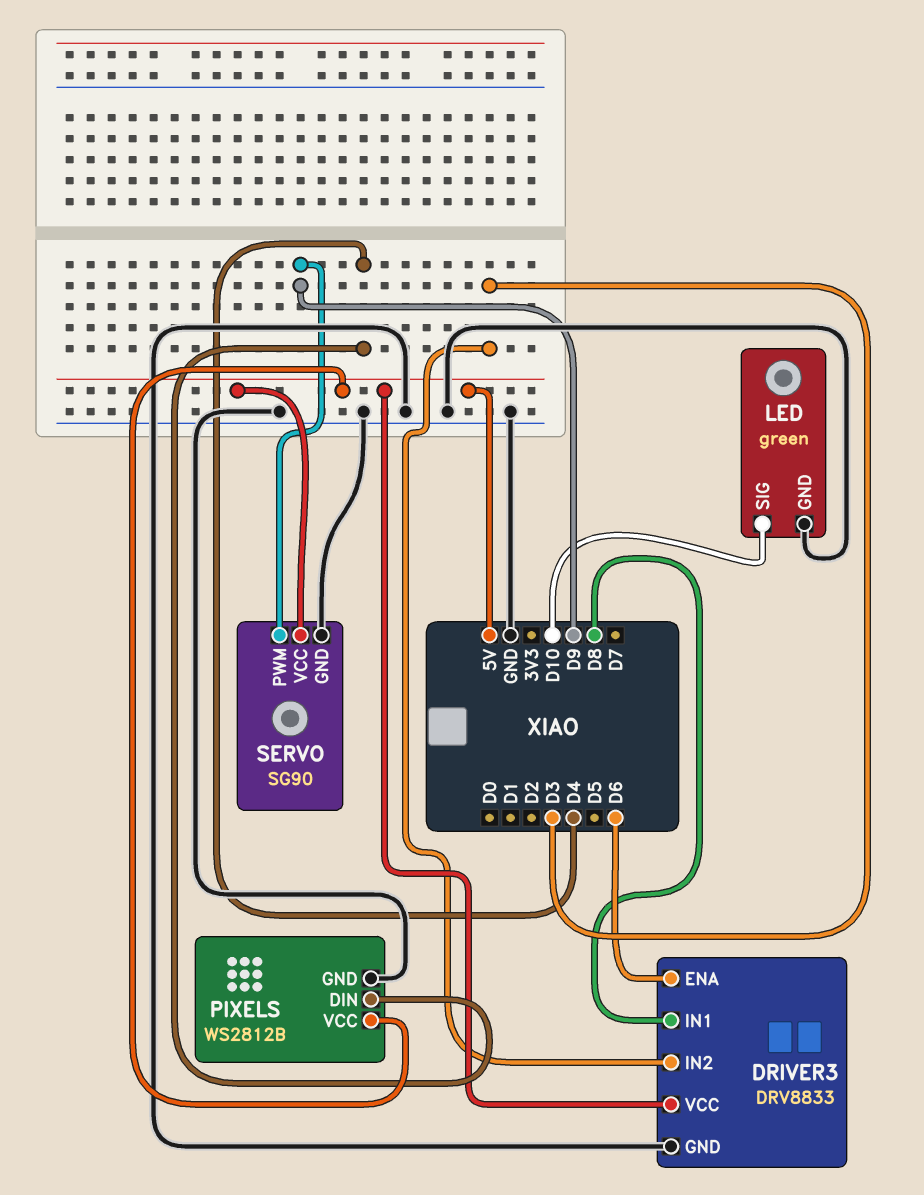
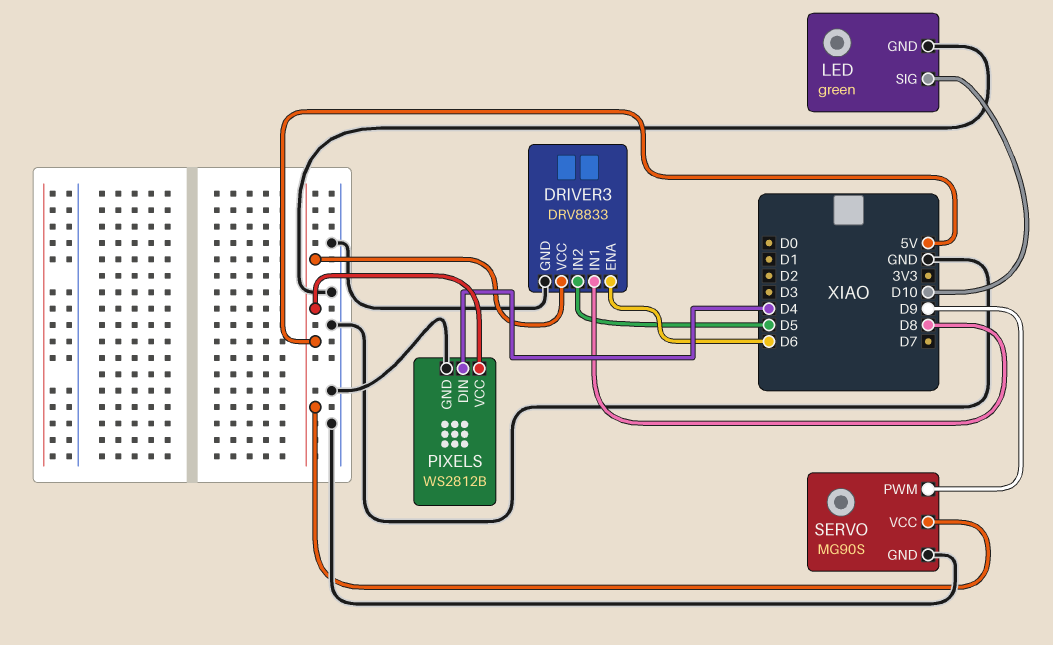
DRIVER3 pin IN2: D3 -> D5
SERVO: SG90 -> MG90S

